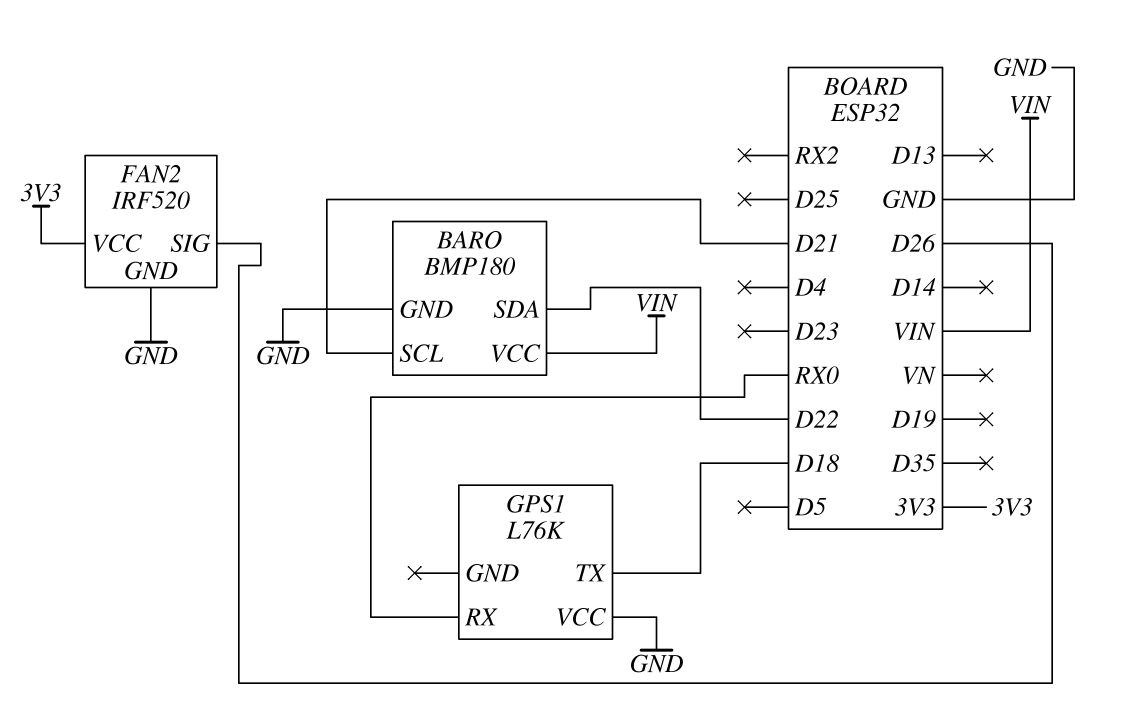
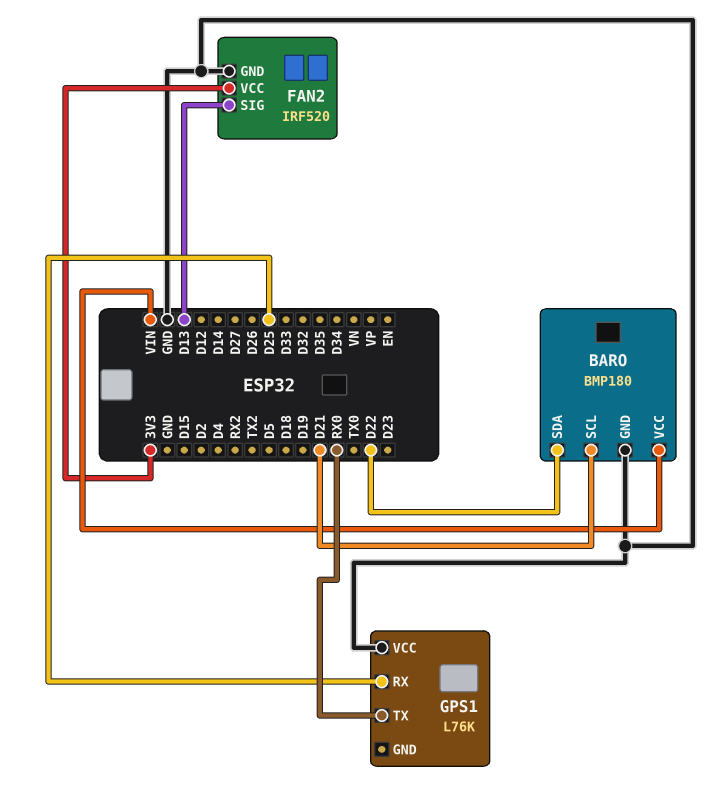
FAN2 pin SIG: D26 -> D13
GPS1 pin RX: RX0 -> D25
GPS1 pin TX: D18 -> RX0

